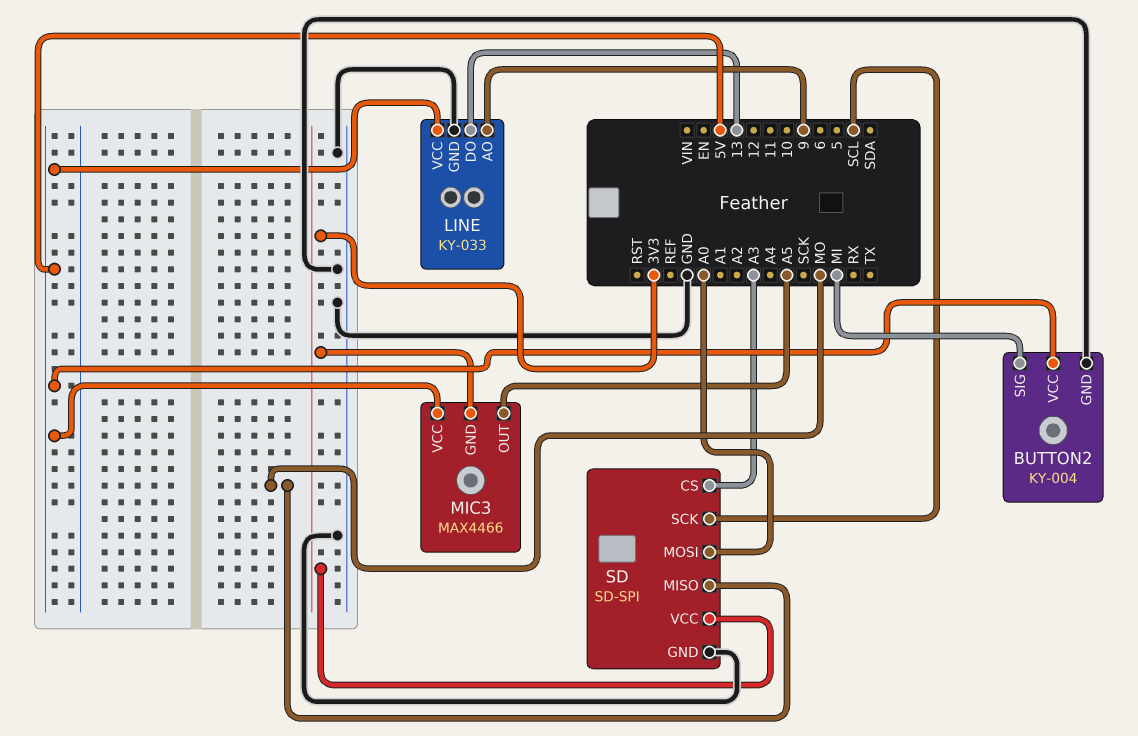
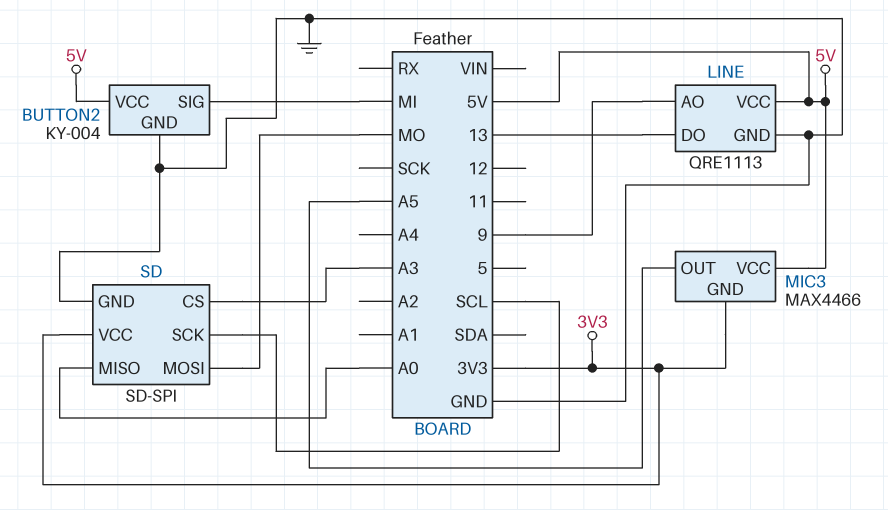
LINE: KY-033 -> QRE1113
SD pin MISO: MO -> A0
SD pin MOSI: A0 -> MO

